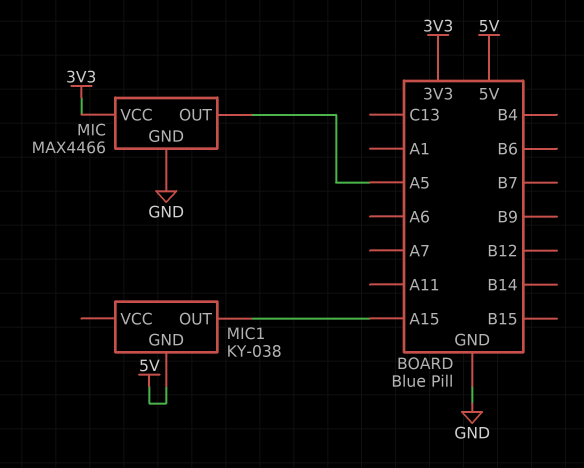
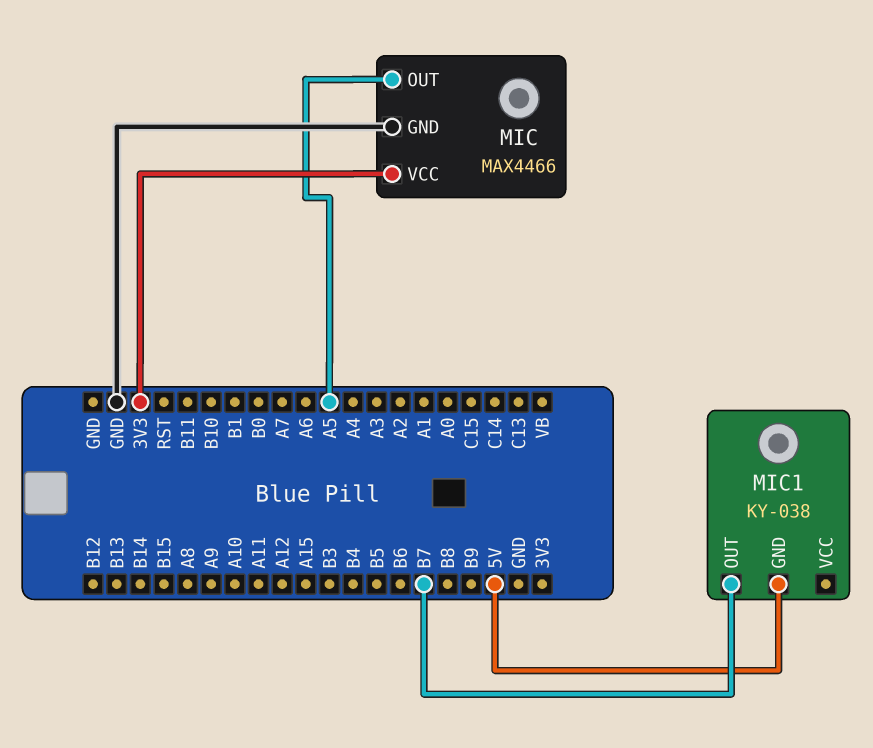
MIC1 pin OUT: A15 -> B7

